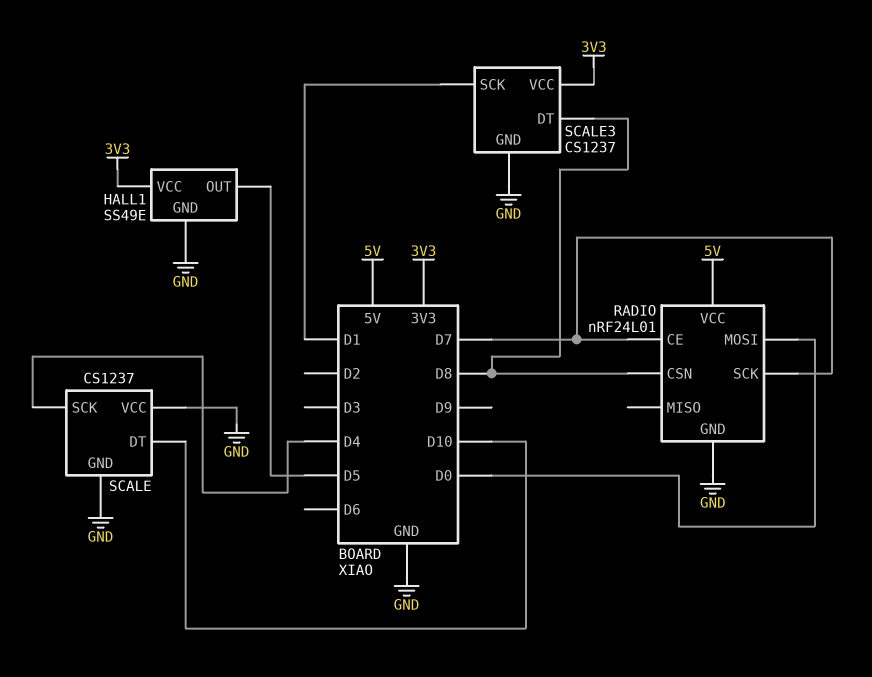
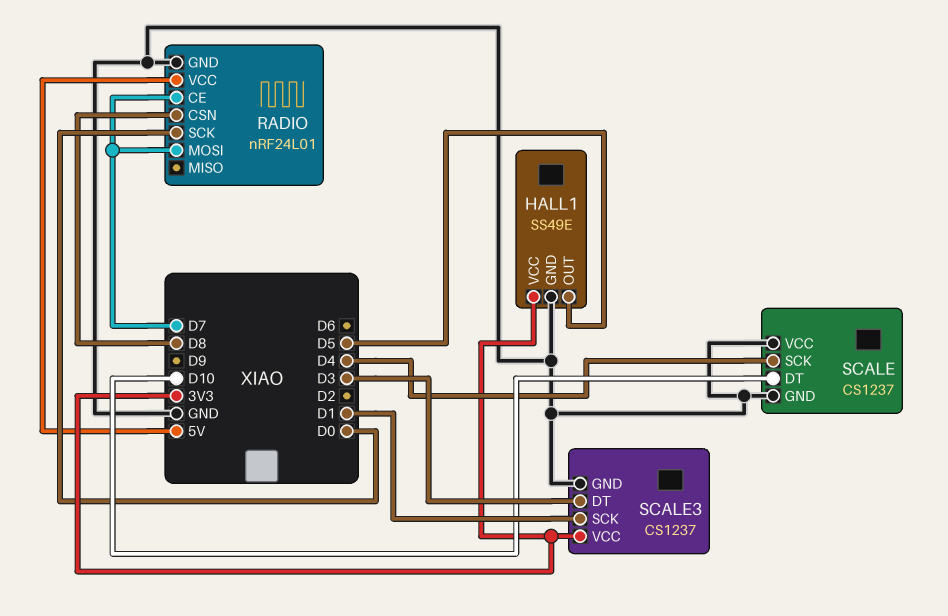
RADIO pin MOSI: D0 -> D7
RADIO pin SCK: D7 -> D0
SCALE3 pin DT: D8 -> D3

